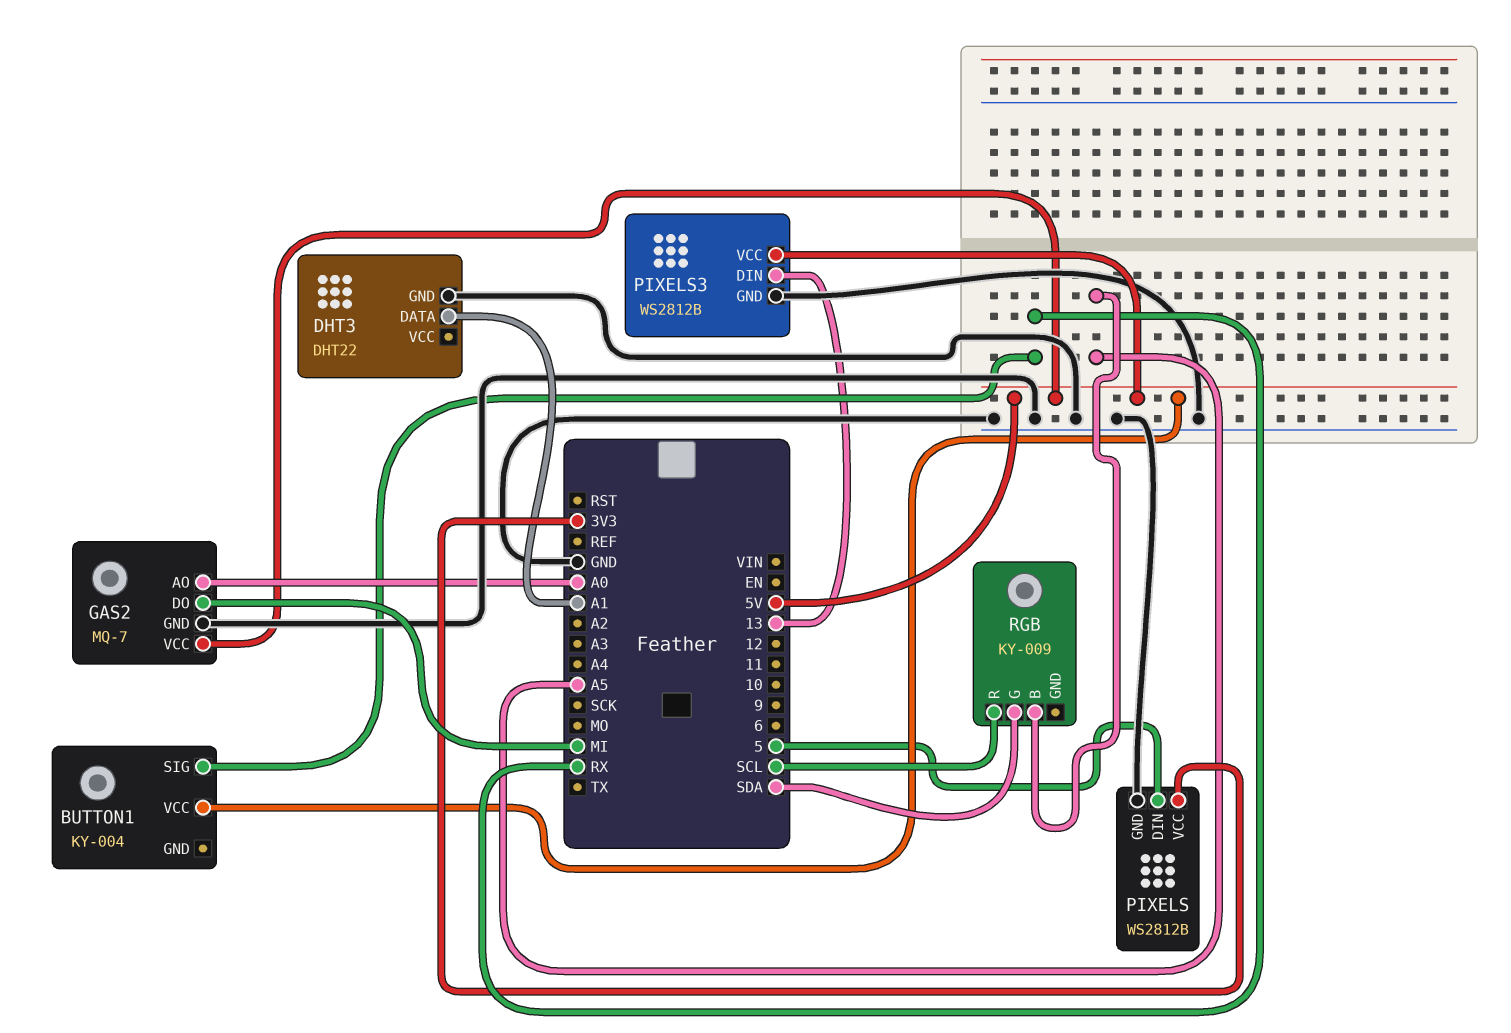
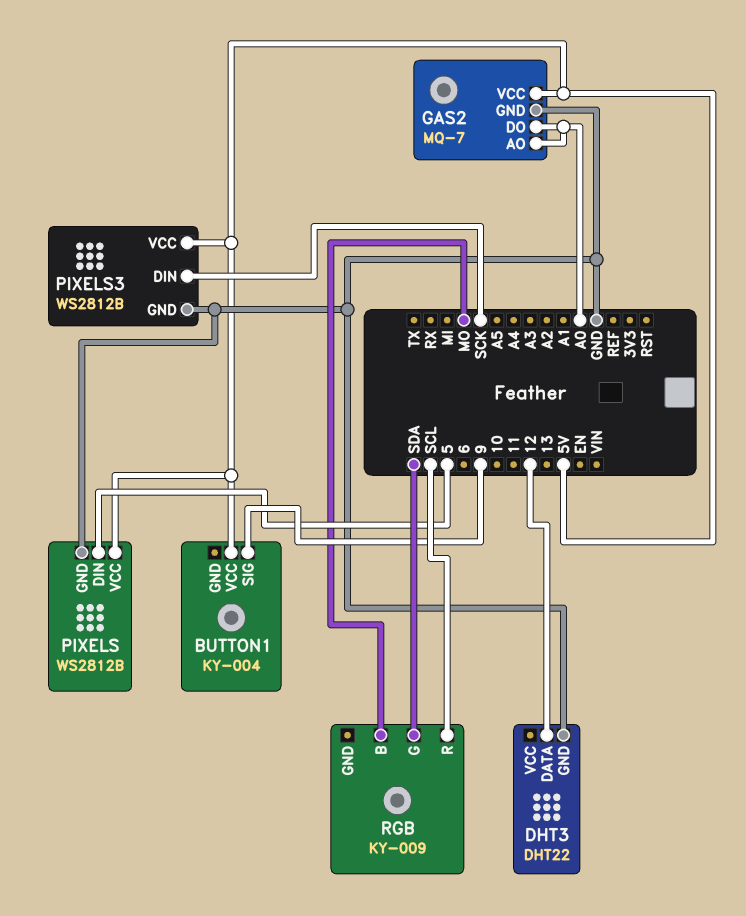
BUTTON1 pin SIG: RX -> 9
DHT3 pin DATA: A1 -> 12
GAS2 pin DO: MI -> A0
PIXELS pin VCC: 3V3 -> 5V
PIXELS3 pin DIN: 13 -> SCK
RGB pin B: A5 -> MO

